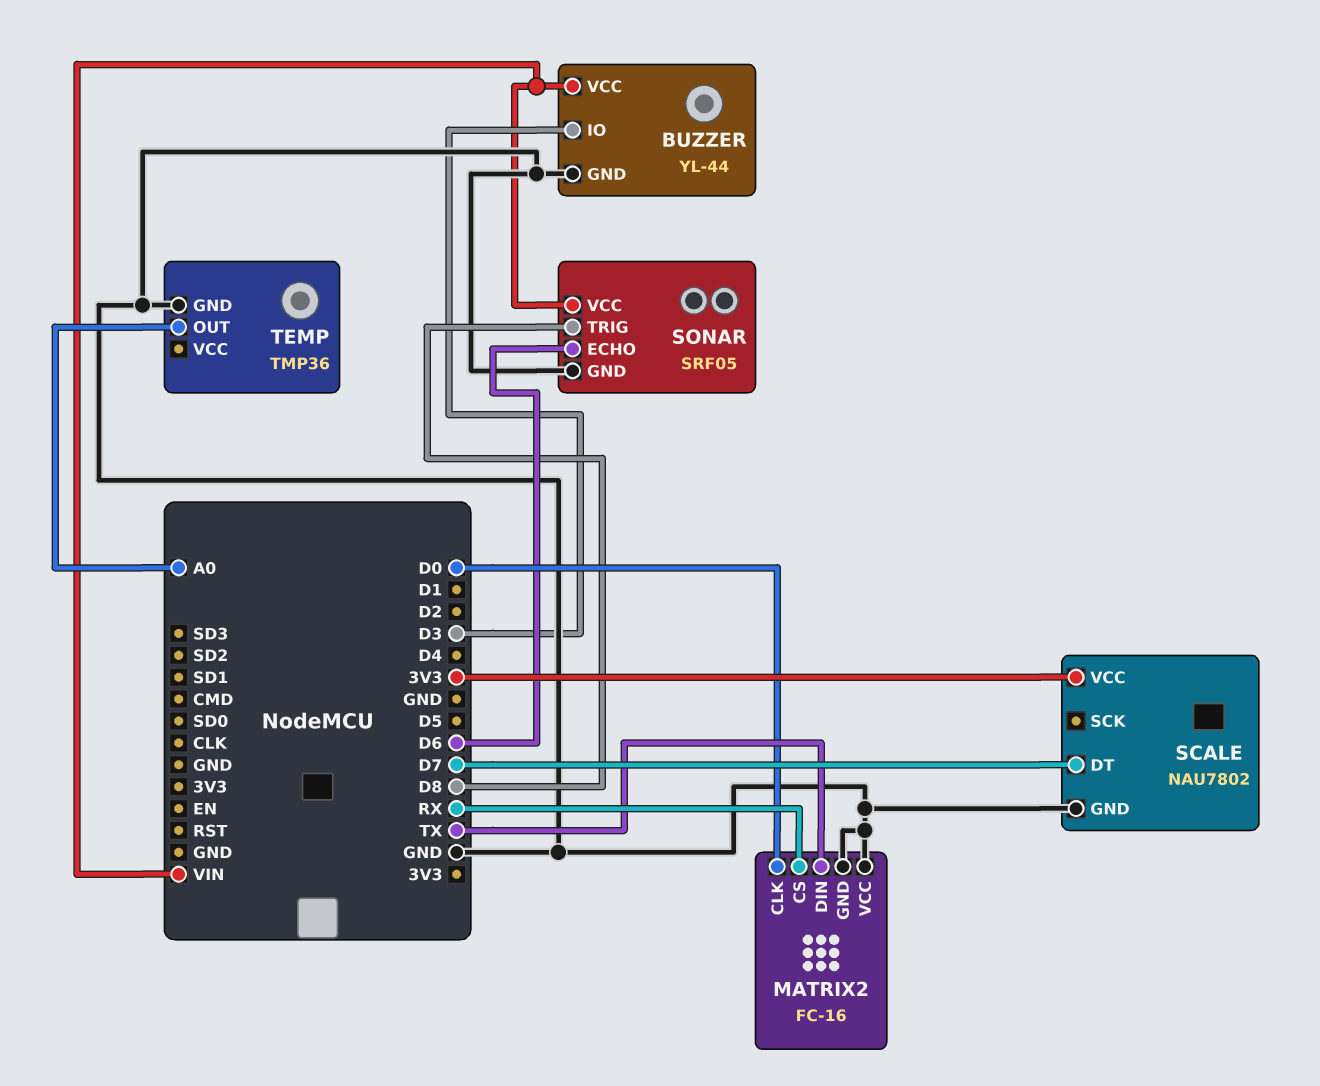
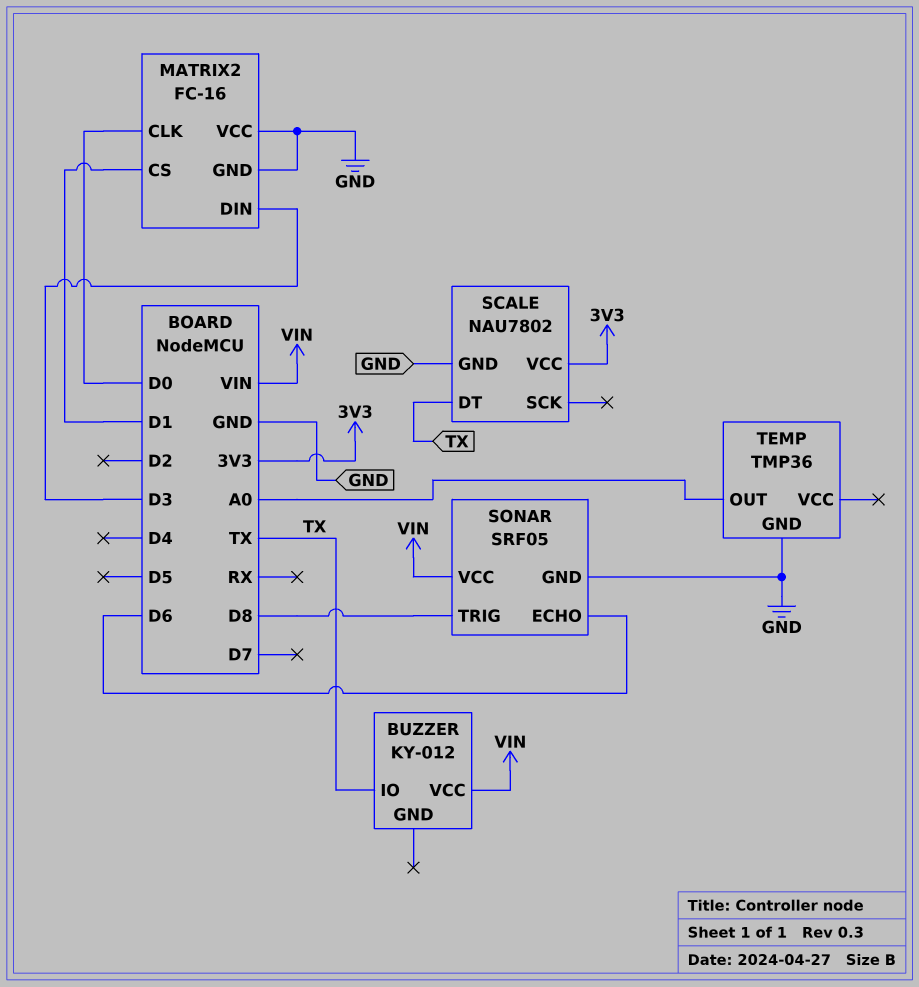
BUZZER: YL-44 -> KY-012
BUZZER pin GND: GND -> none
BUZZER pin IO: D3 -> TX
MATRIX2 pin CS: RX -> D1
MATRIX2 pin DIN: TX -> D3
SCALE pin DT: D7 -> TX

